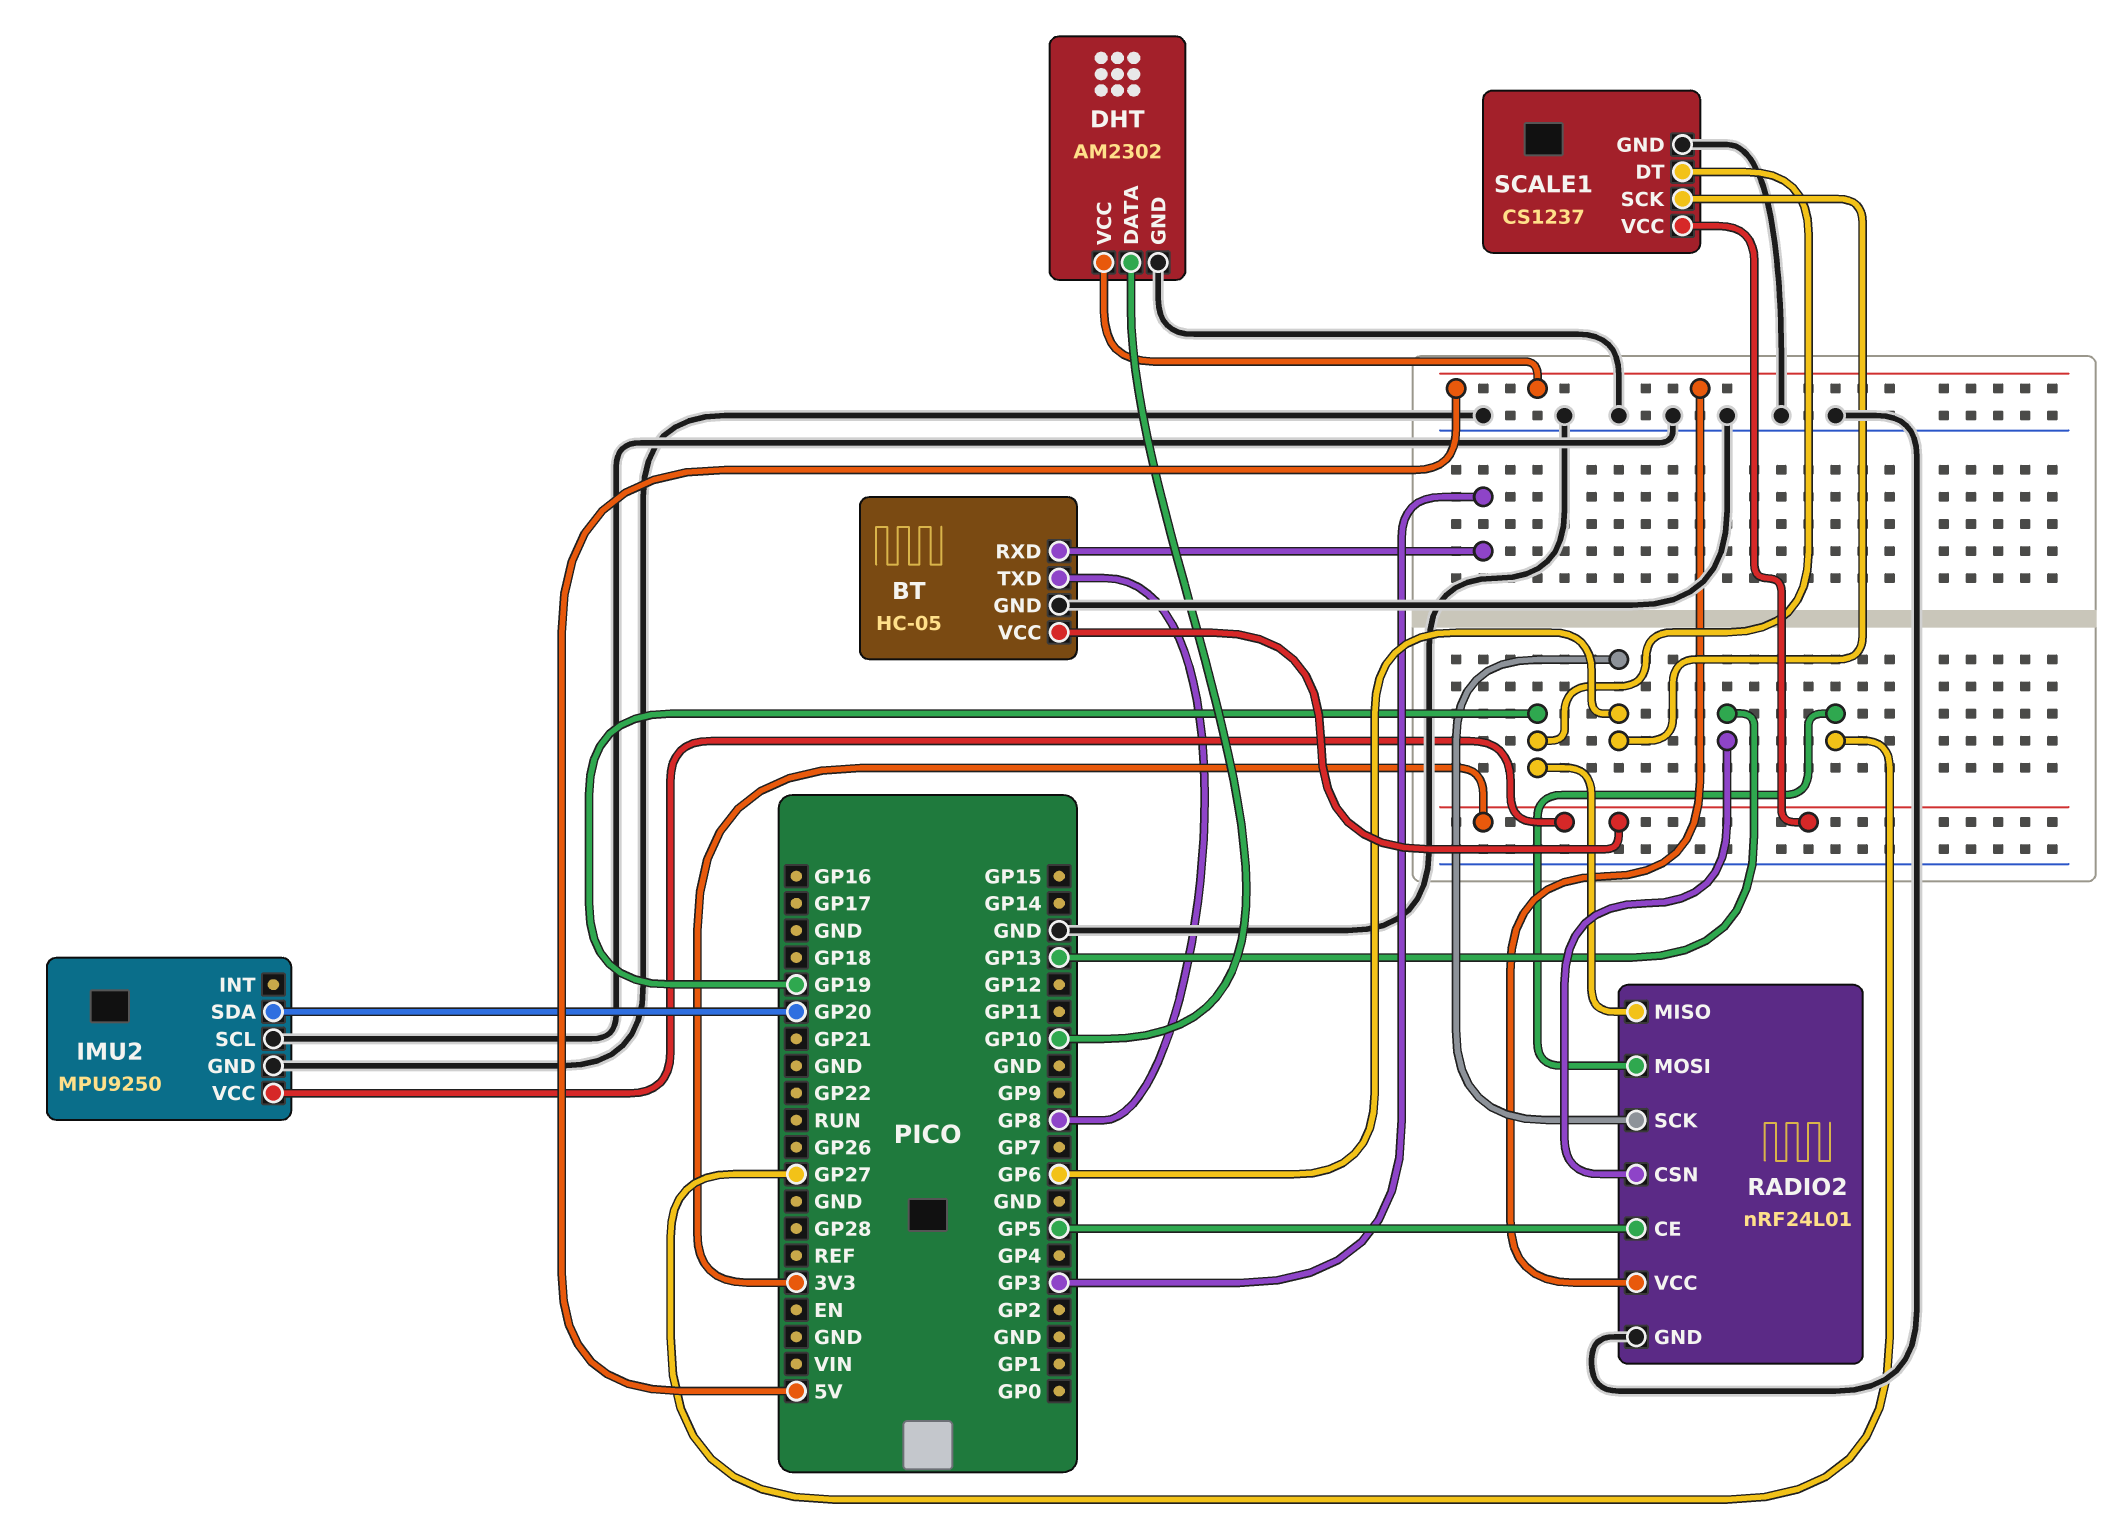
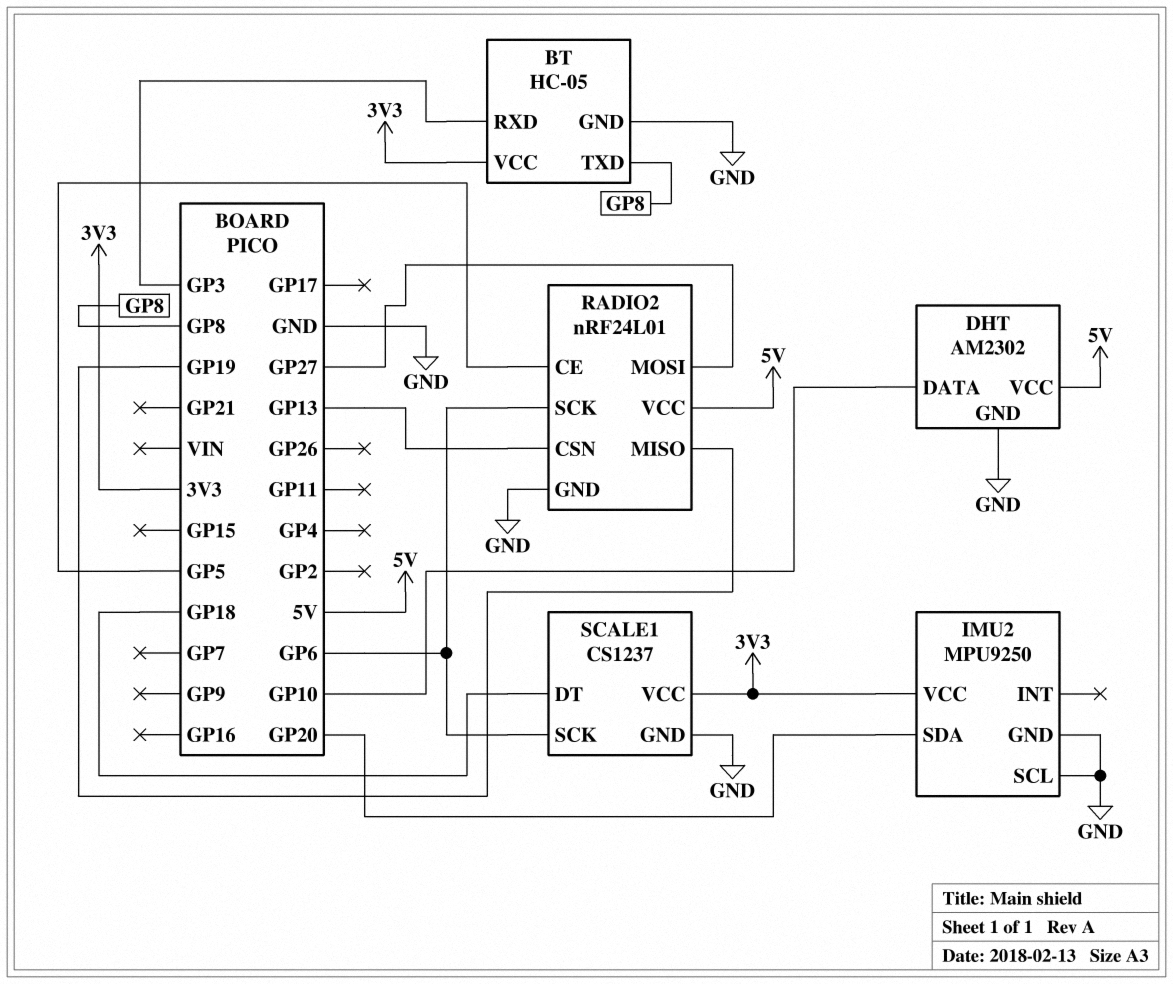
SCALE1 pin DT: GP19 -> GP18

